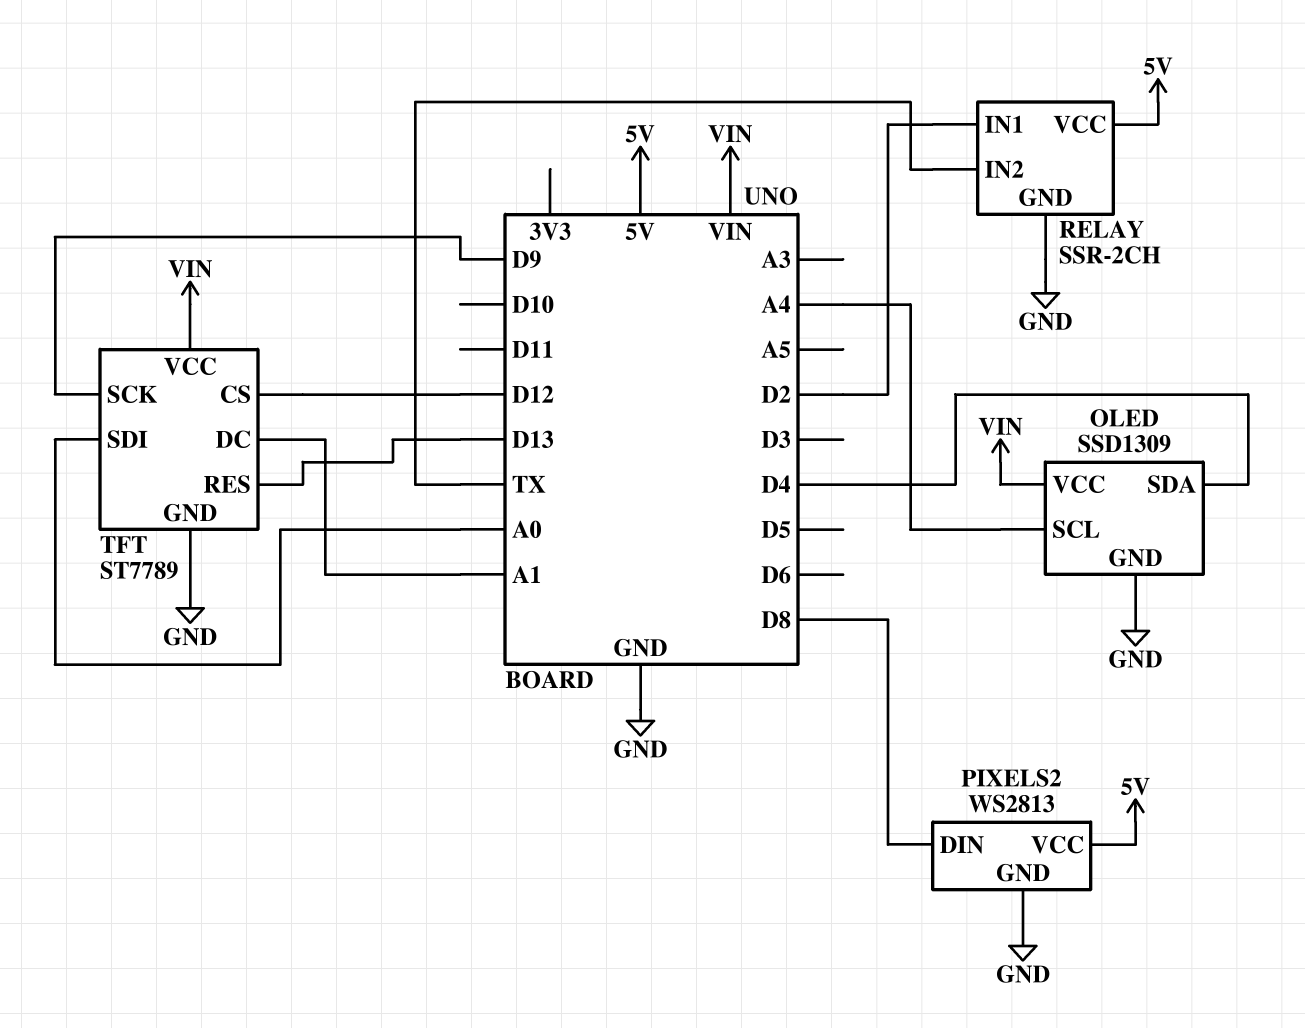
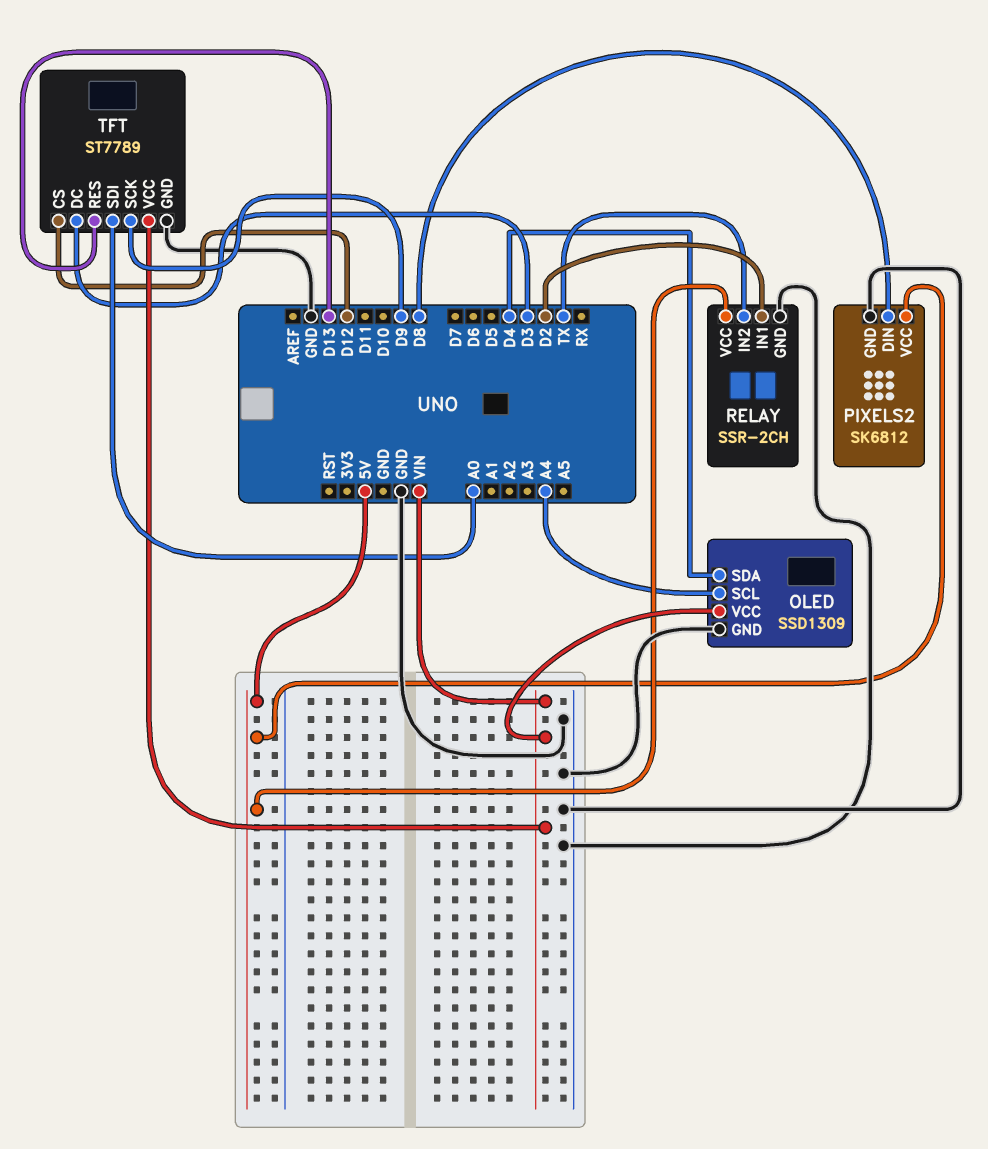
PIXELS2: WS2813 -> SK6812
TFT pin DC: A1 -> D3

